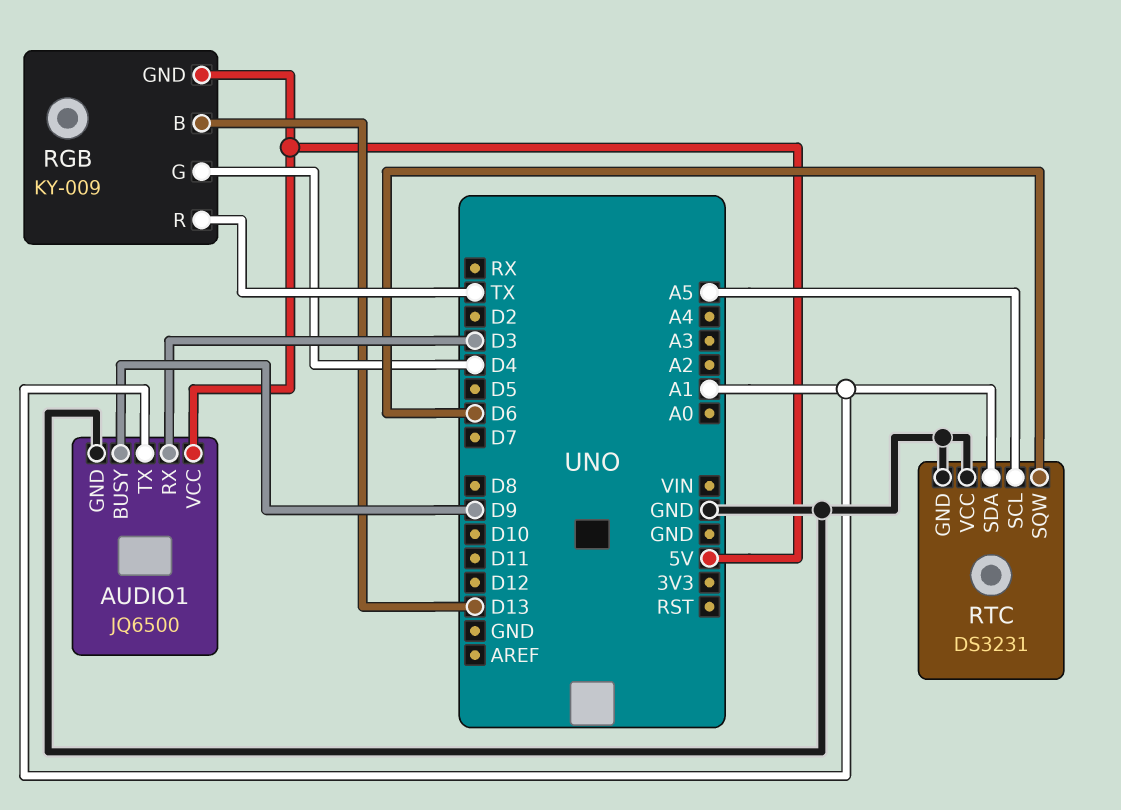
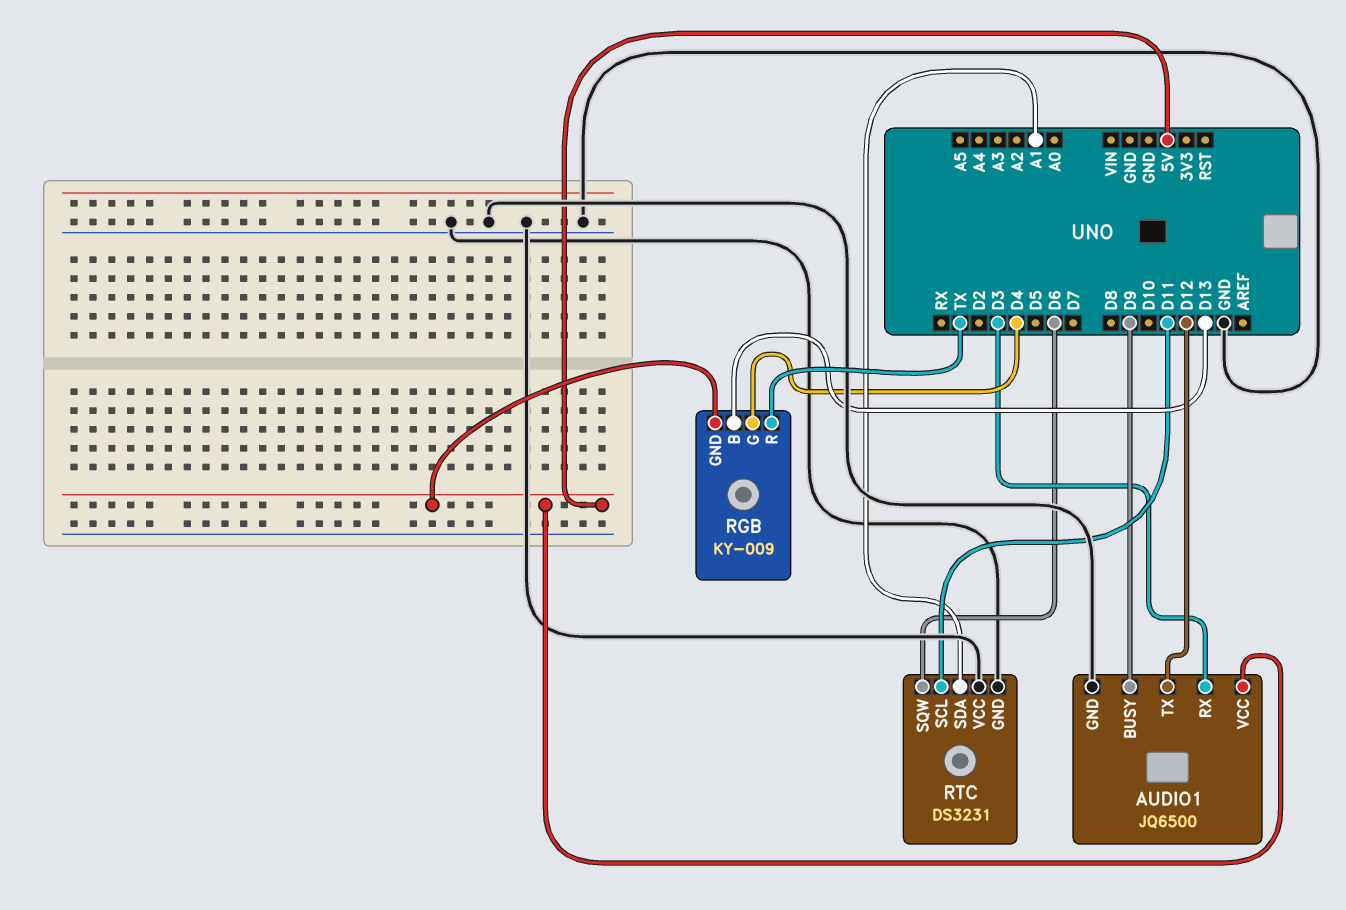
AUDIO1 pin TX: A1 -> D12
RTC pin SCL: A5 -> D11

